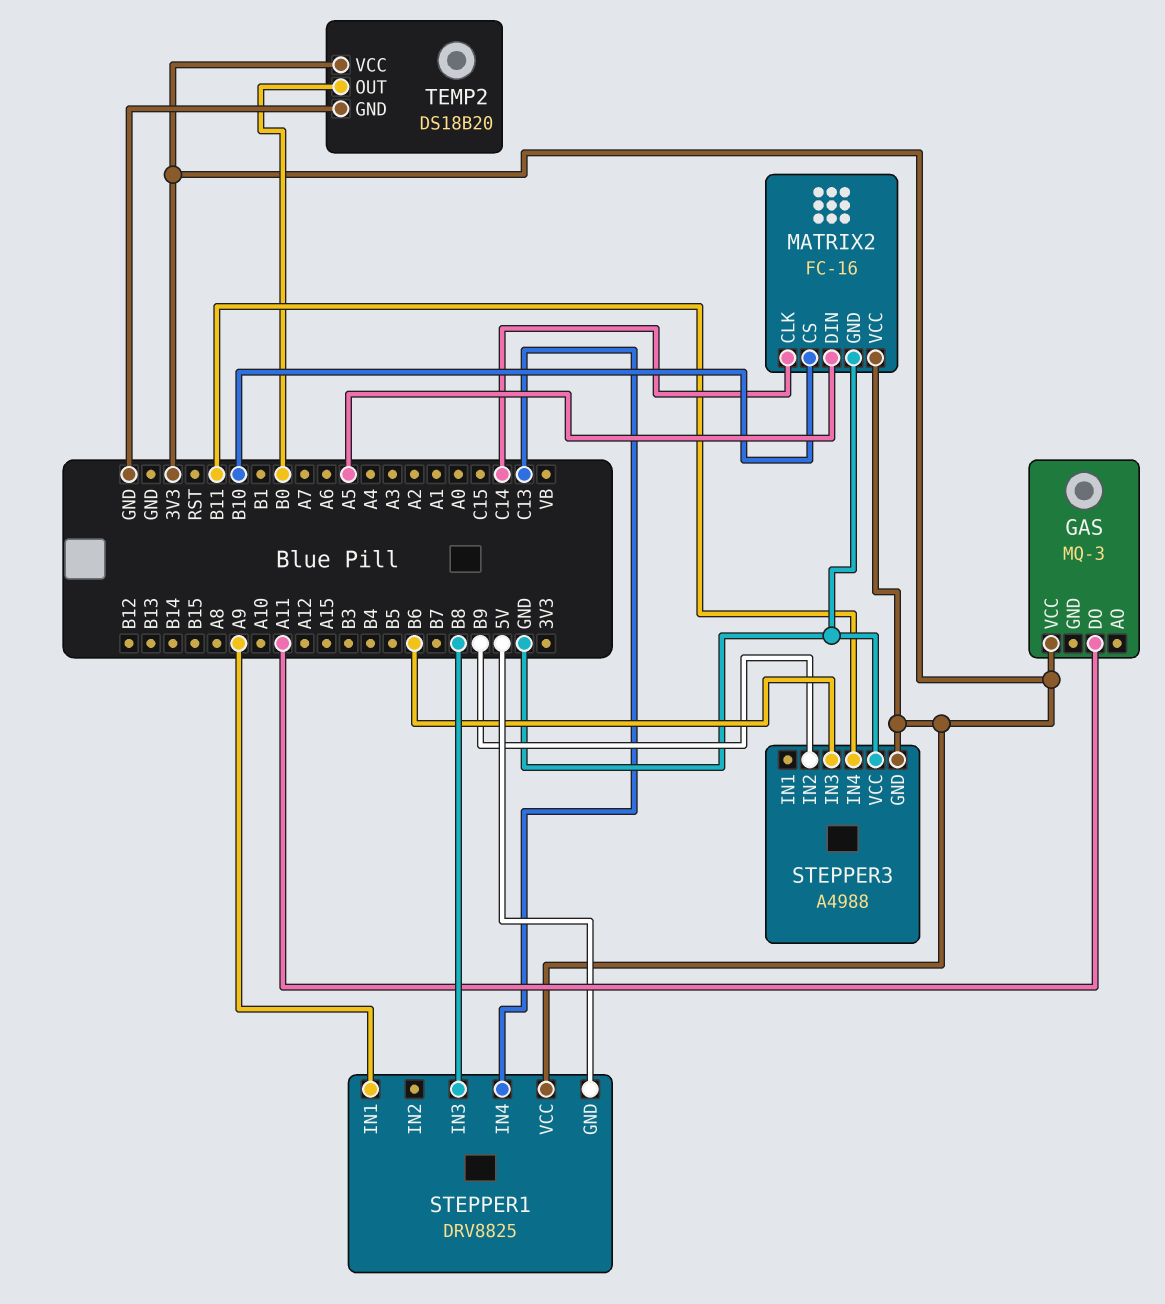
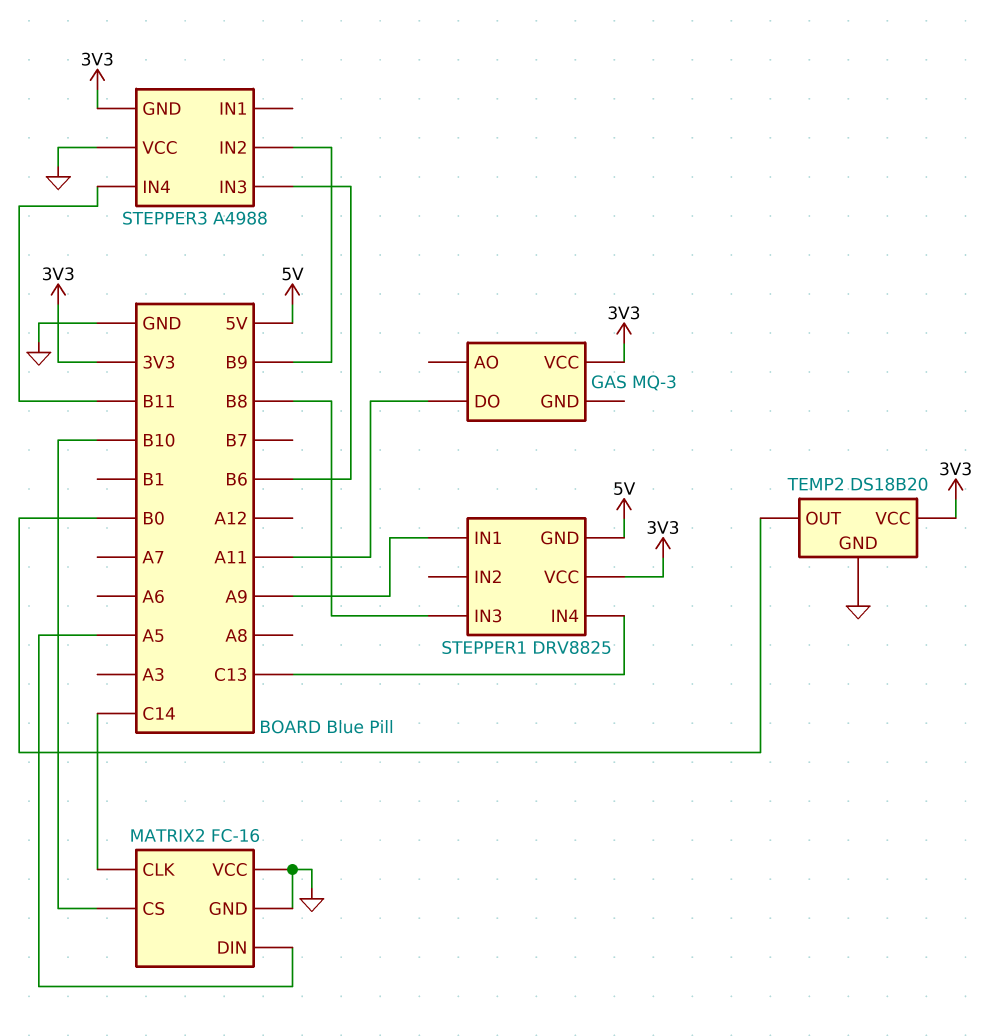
MATRIX2 pin VCC: 3V3 -> GND

